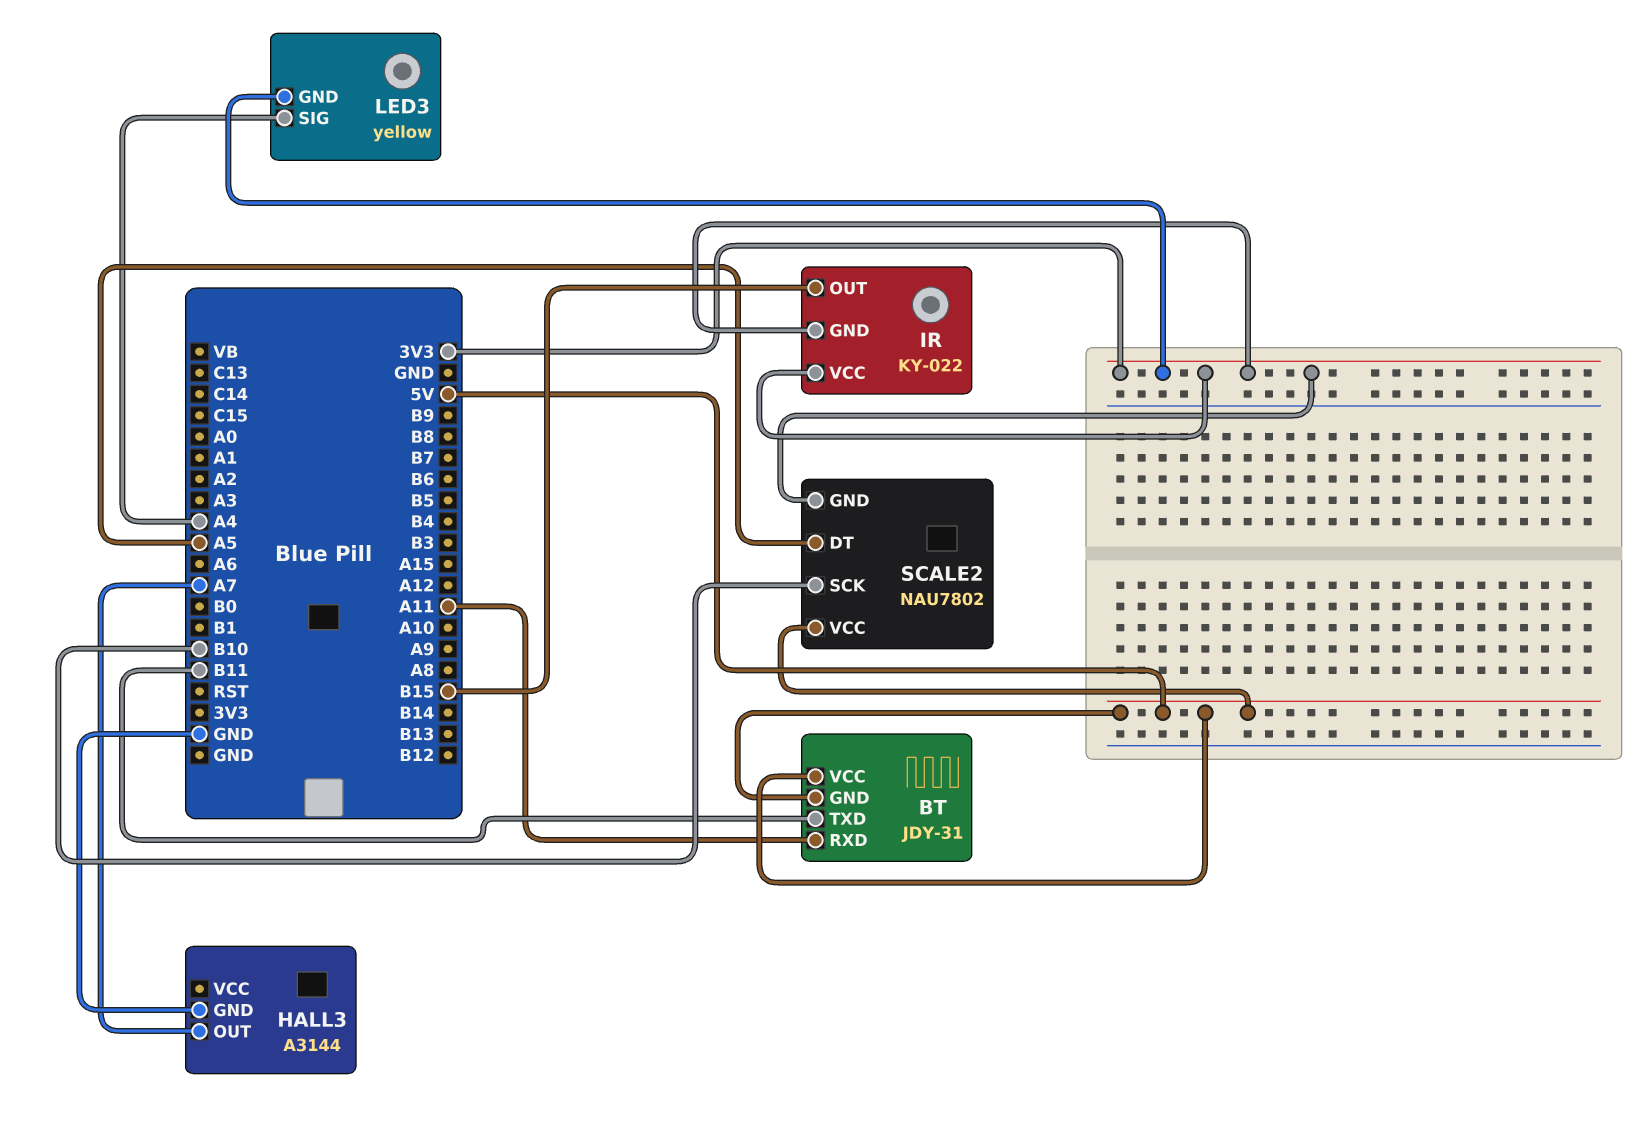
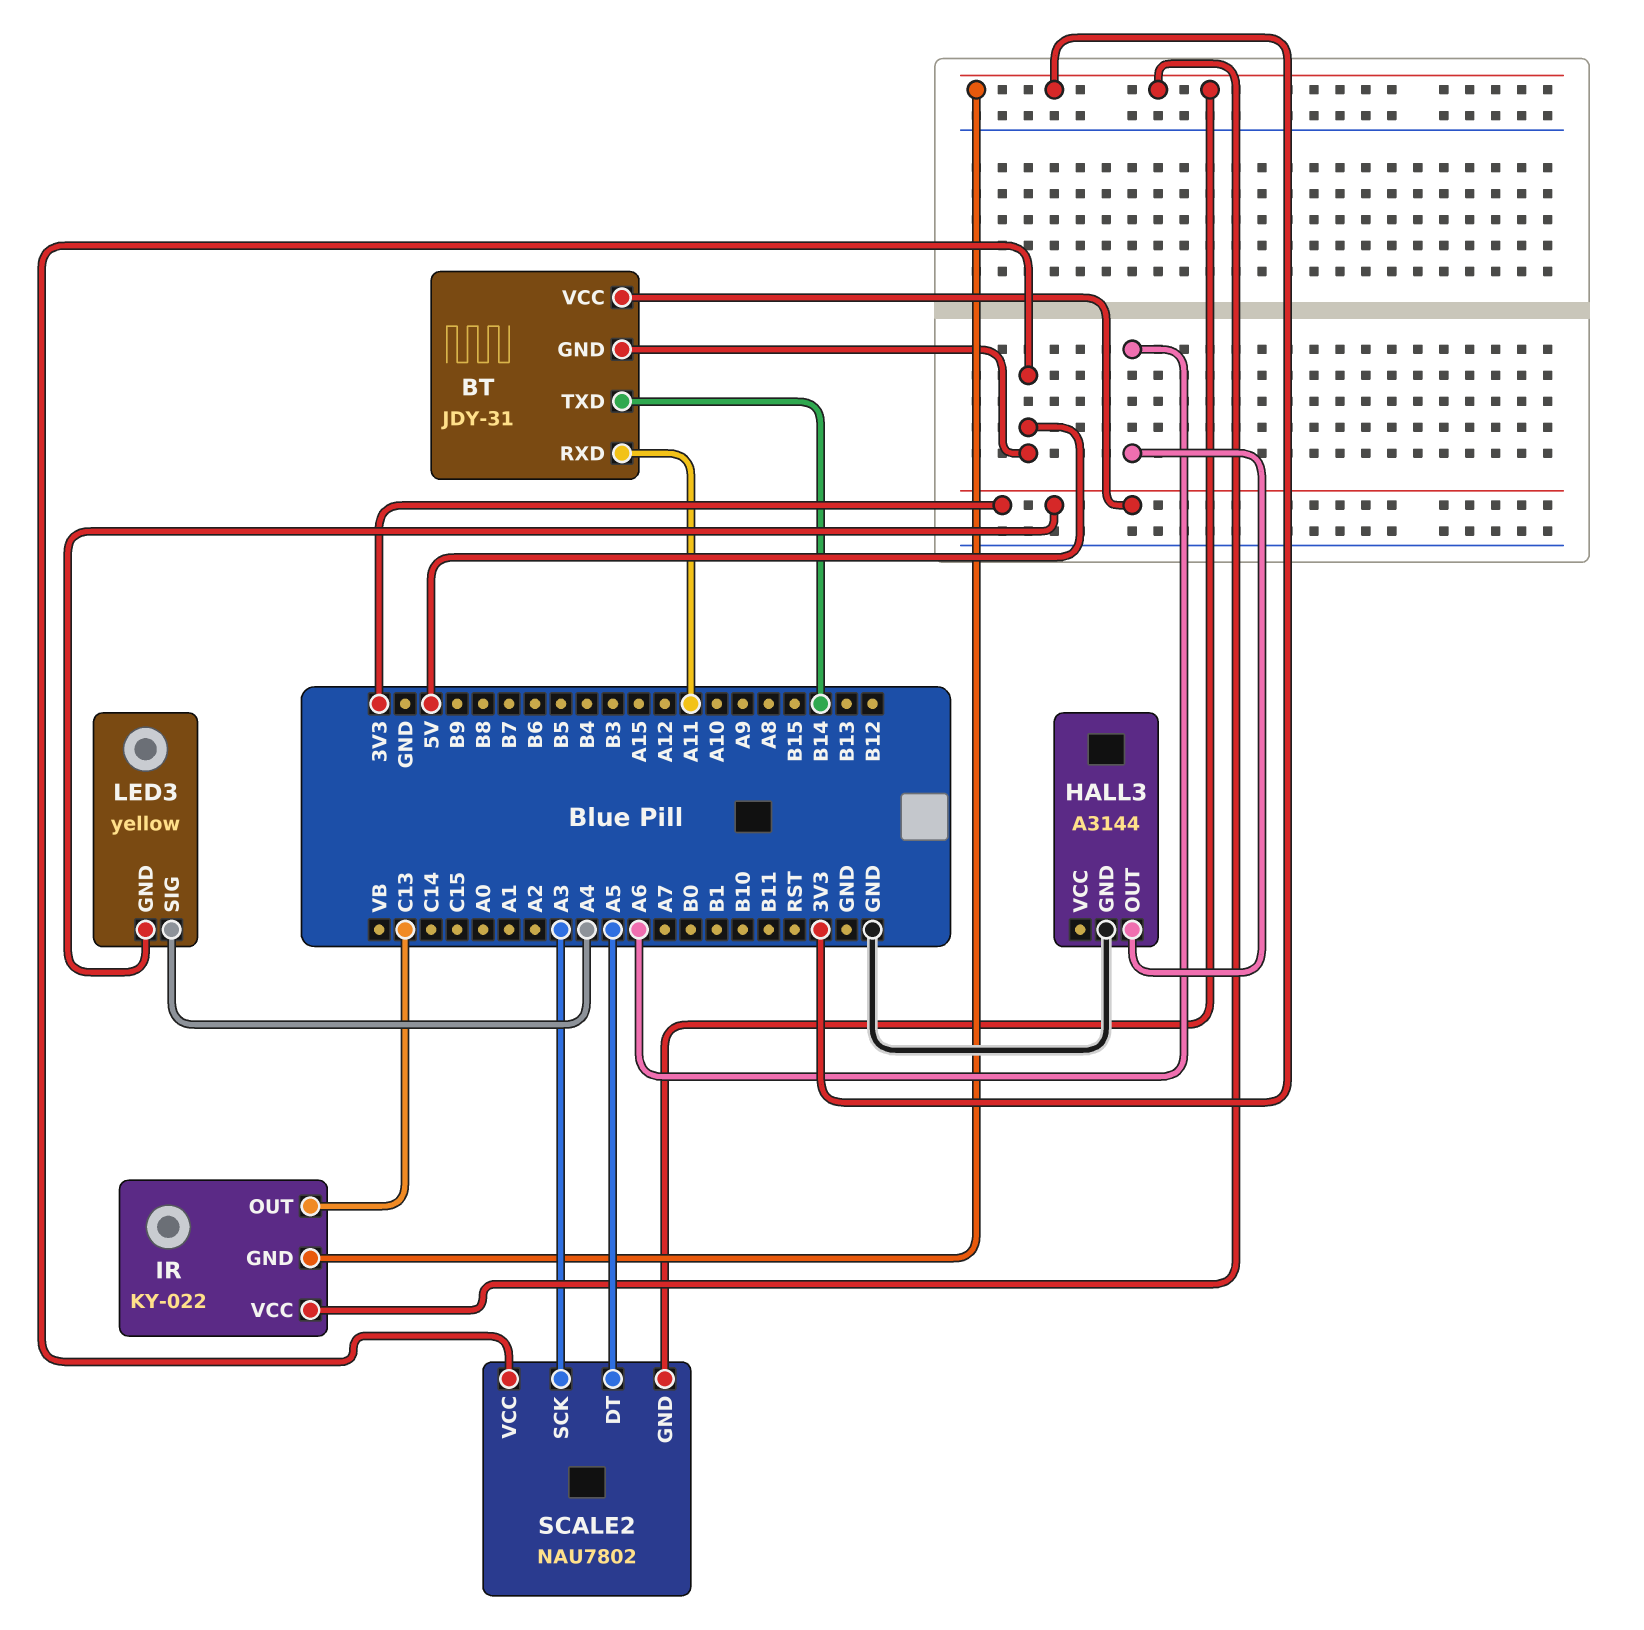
BT pin TXD: B11 -> B14
BT pin VCC: 5V -> 3V3
HALL3 pin OUT: A7 -> A6
IR pin OUT: B15 -> C13
SCALE2 pin SCK: B10 -> A3

